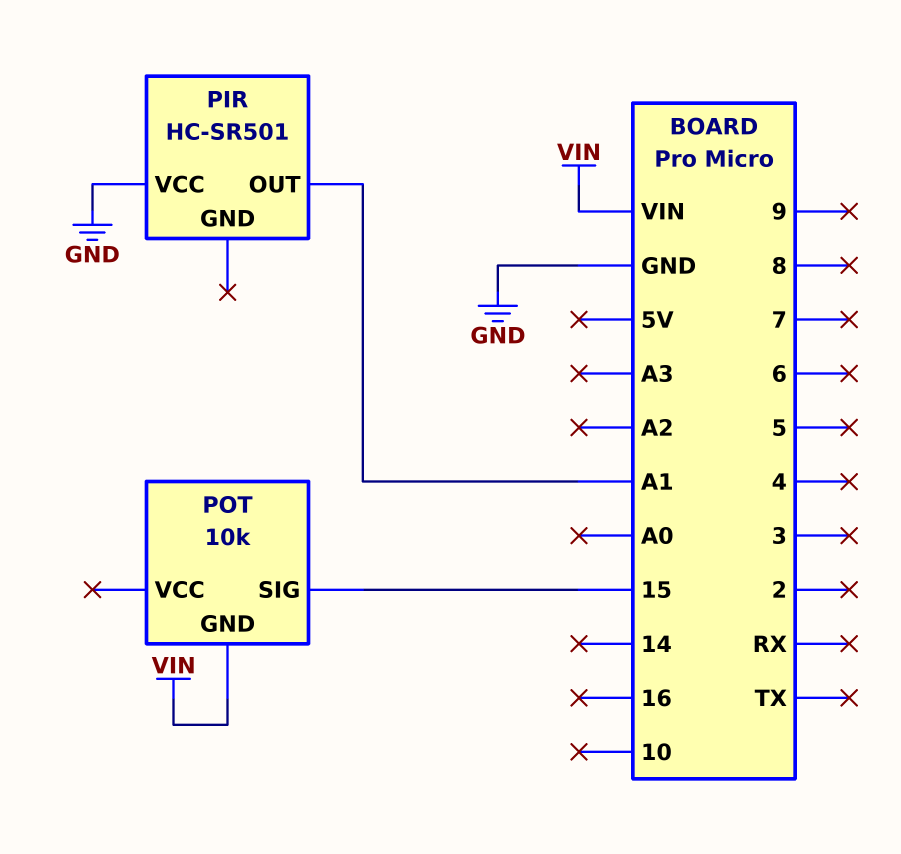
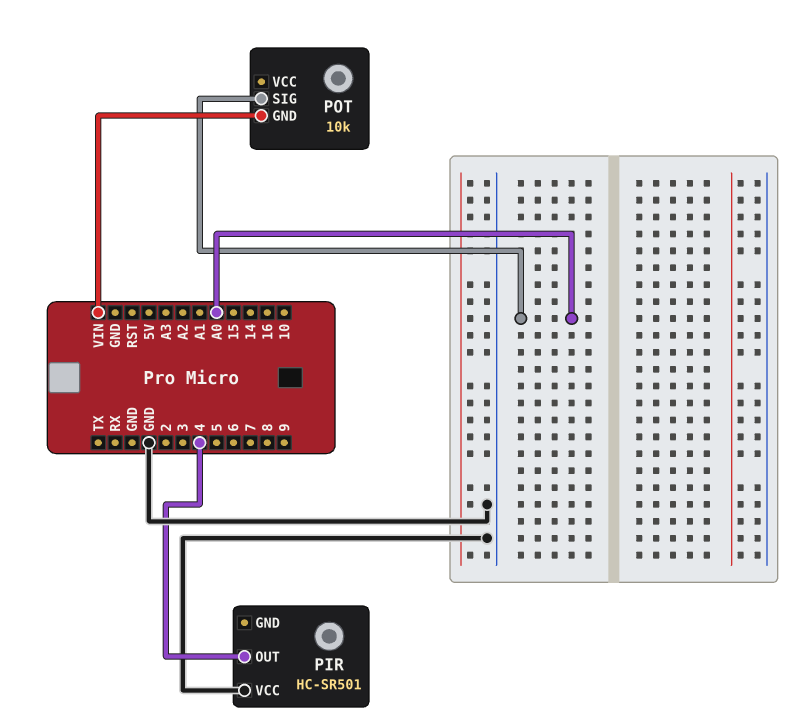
PIR pin OUT: A1 -> 4
POT pin SIG: 15 -> A0

